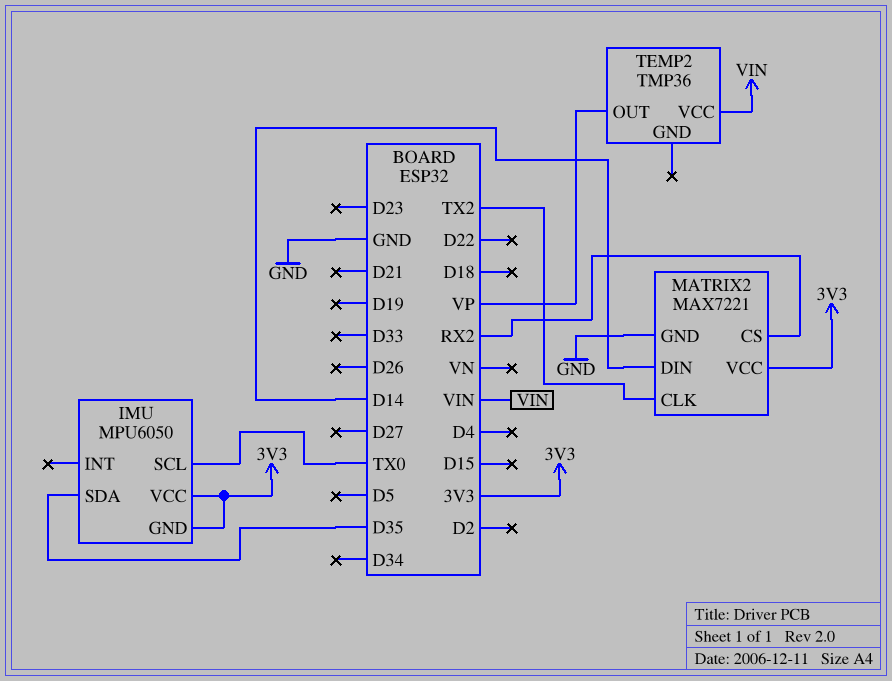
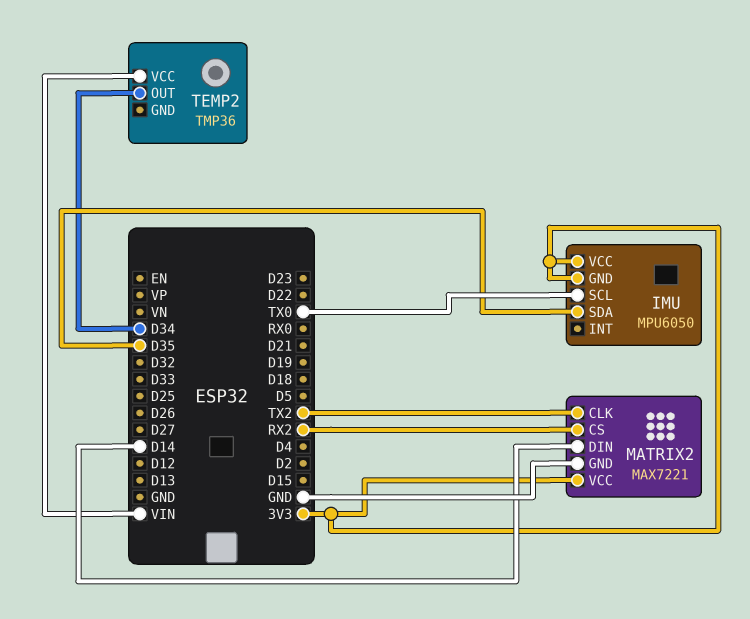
TEMP2 pin OUT: VP -> D34

